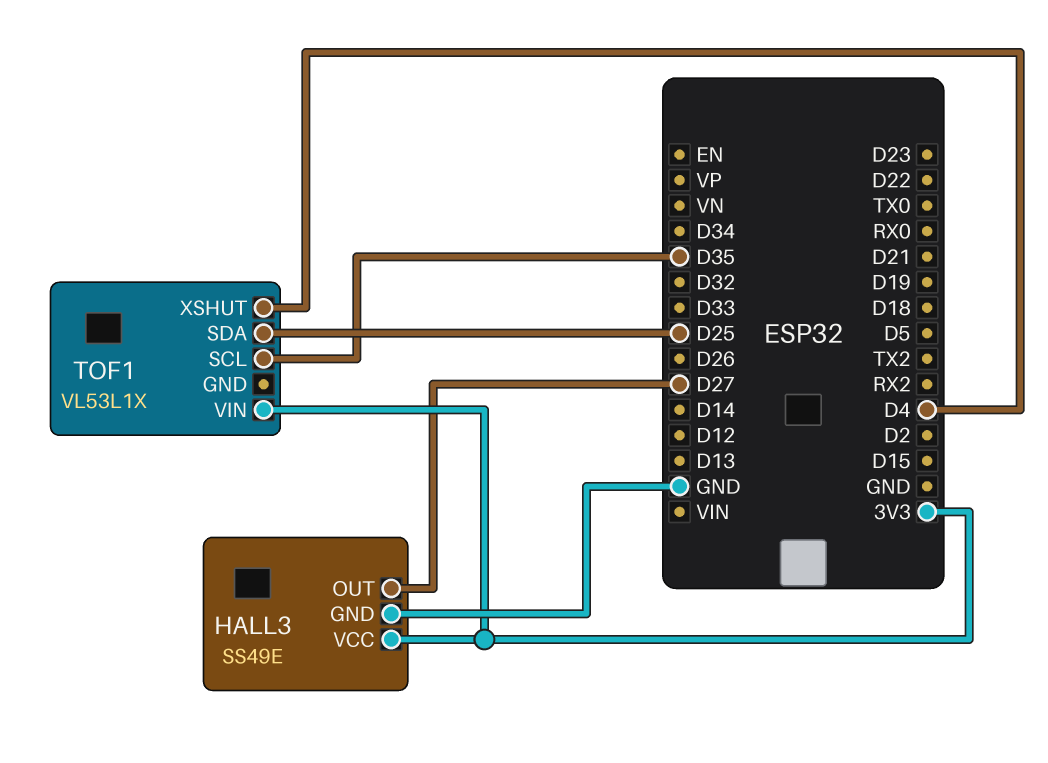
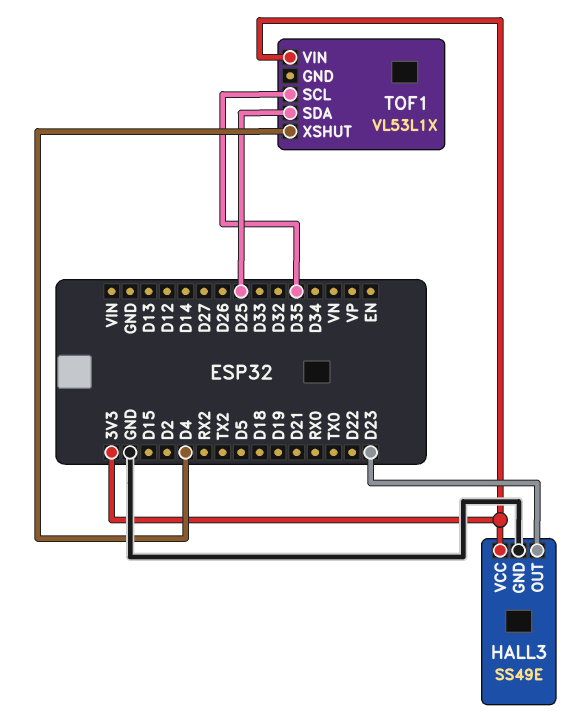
HALL3 pin OUT: D27 -> D23

